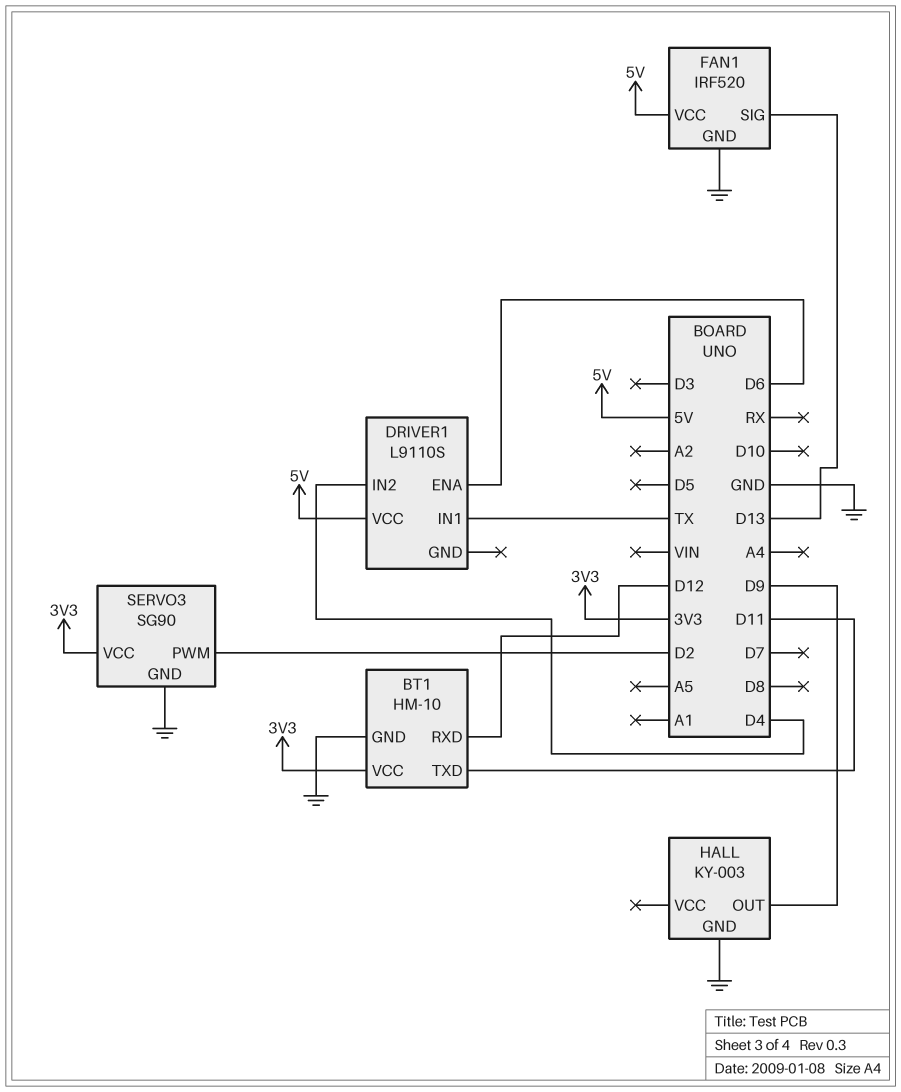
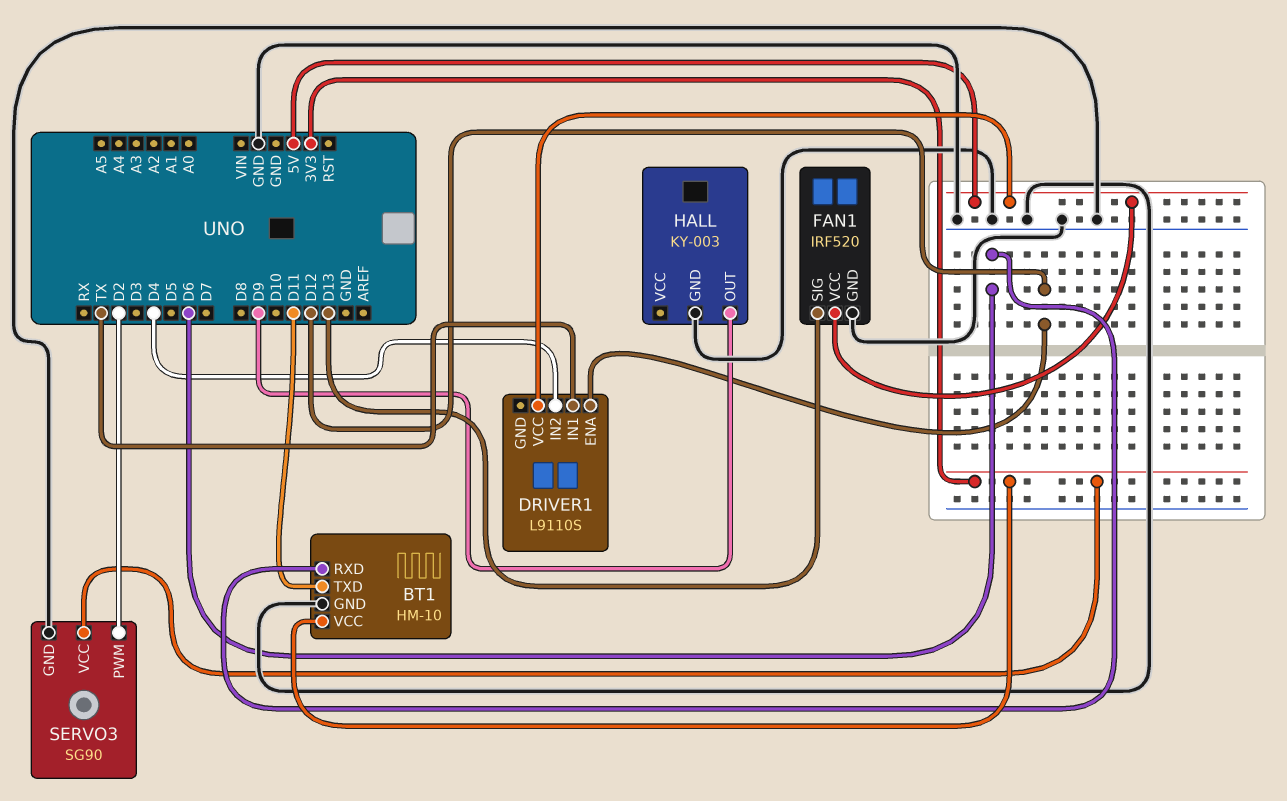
BT1 pin RXD: D12 -> D6
DRIVER1 pin ENA: D6 -> D12

